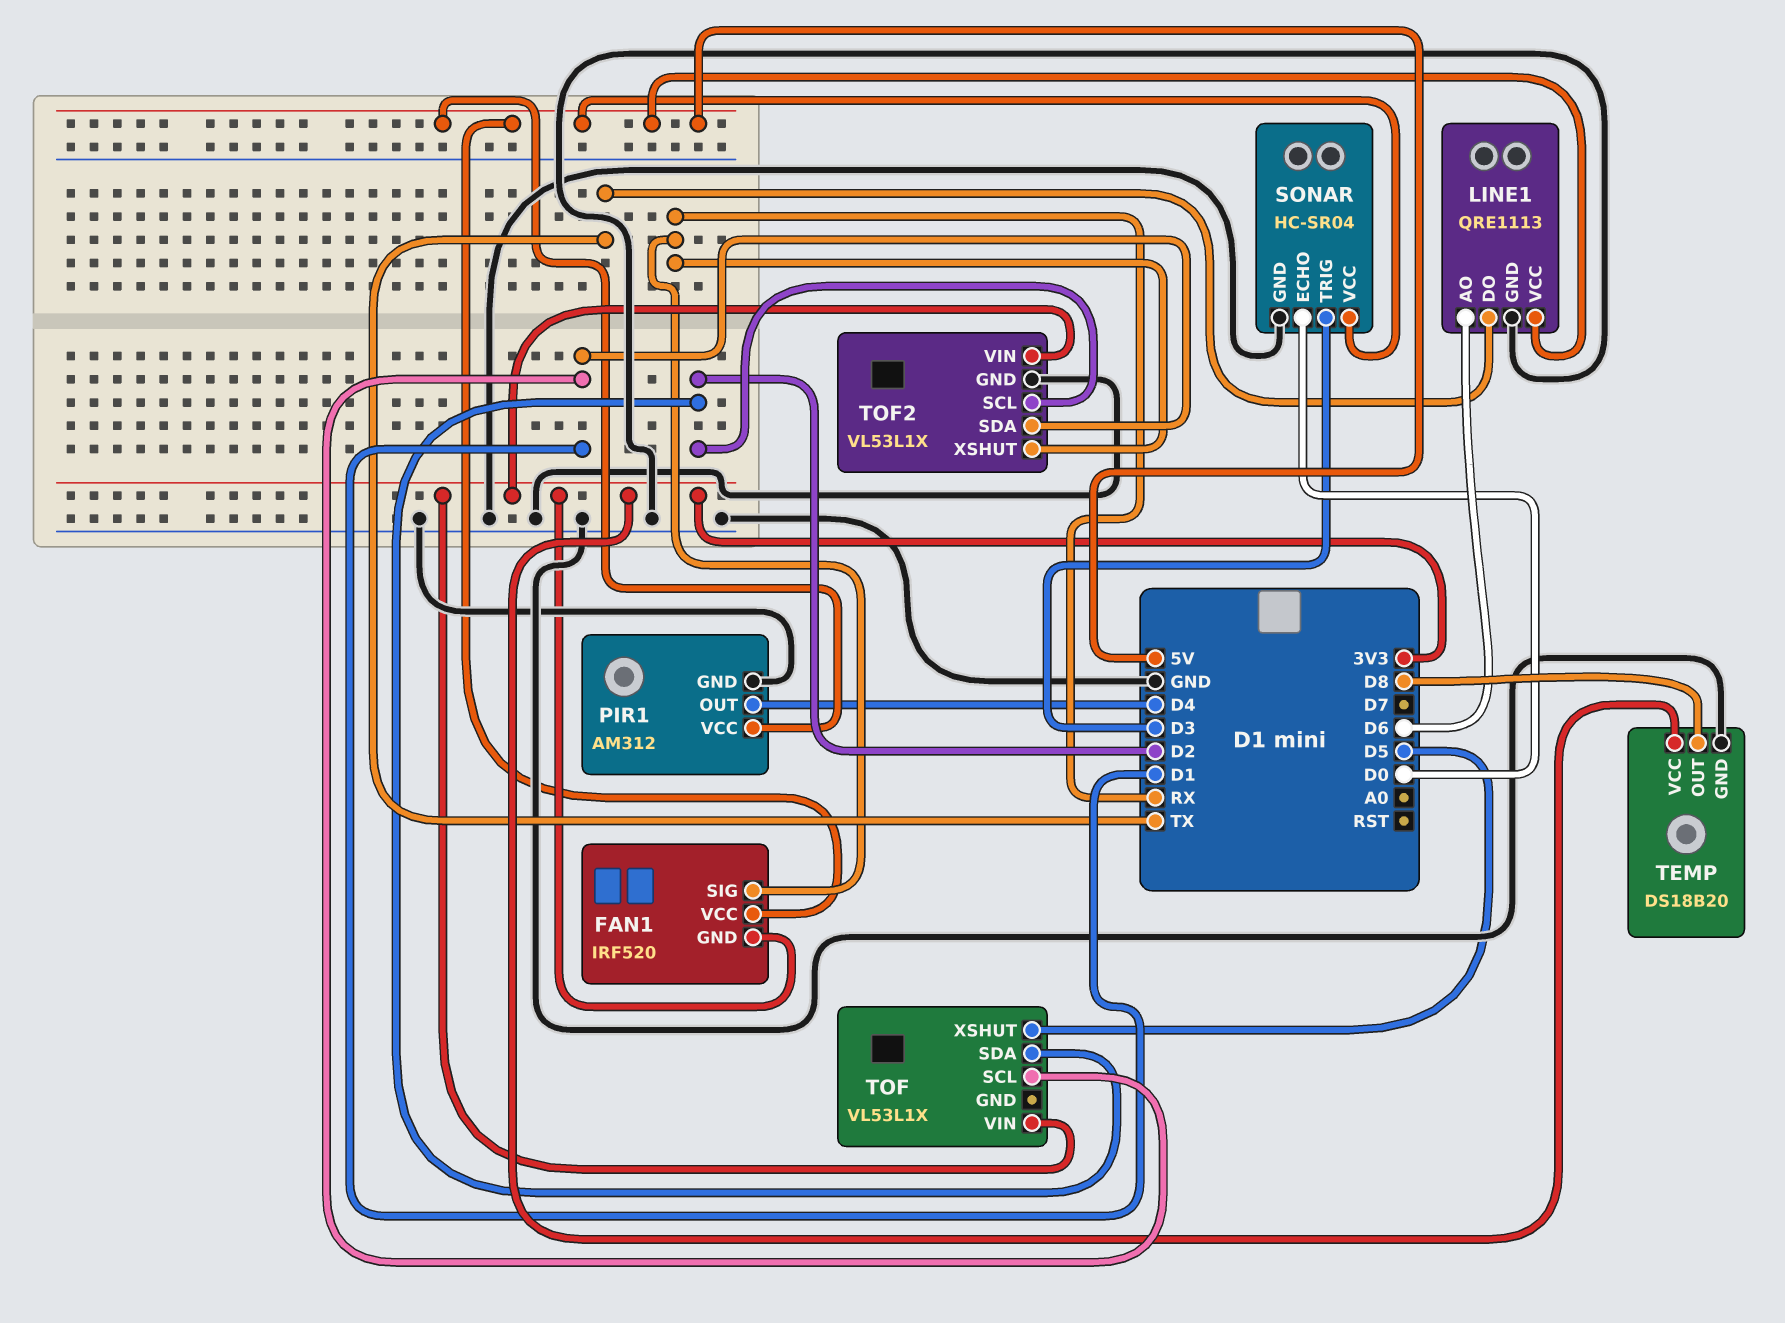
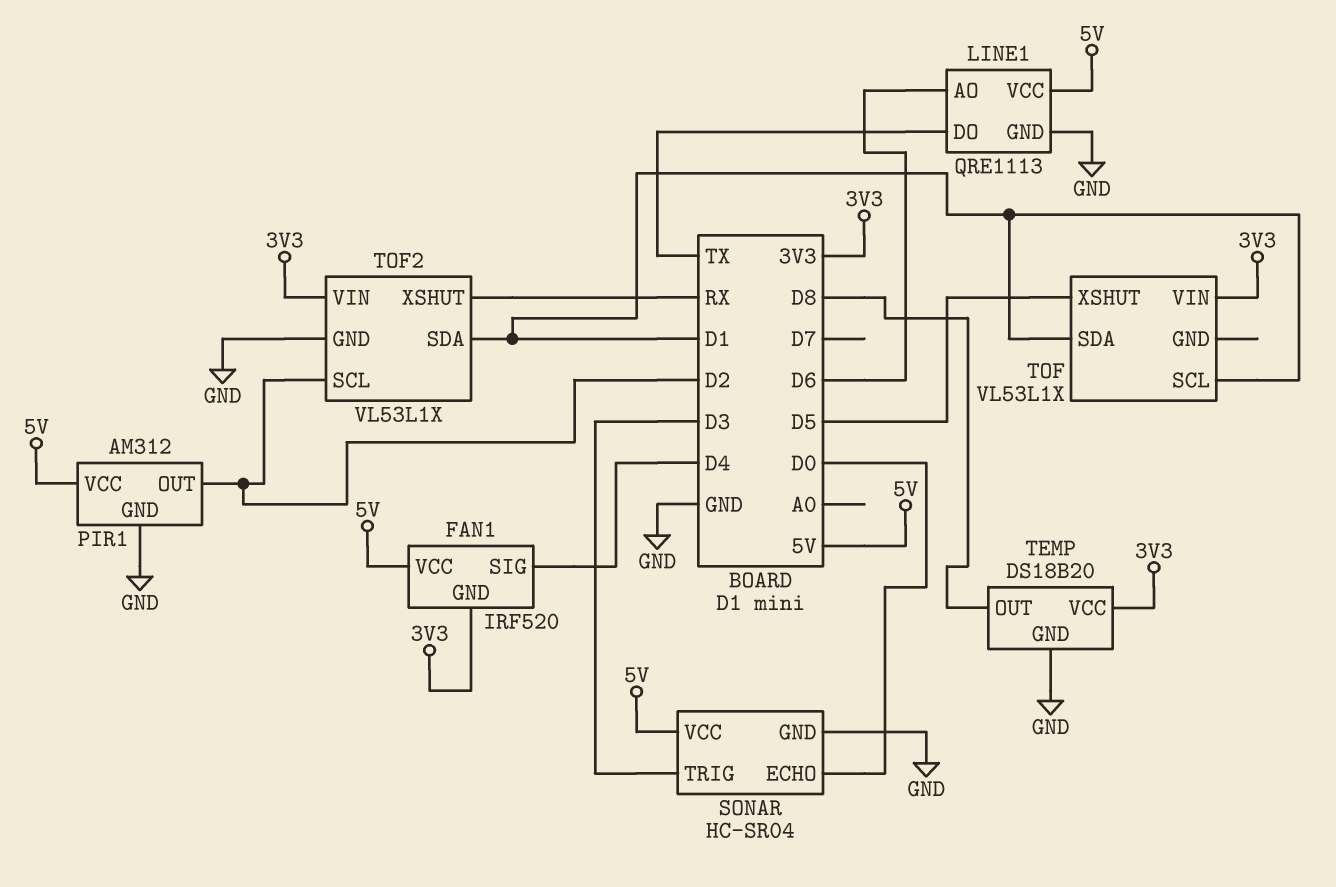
FAN1 pin SIG: RX -> D4
PIR1 pin OUT: D4 -> D2
TOF pin SDA: D2 -> D1

